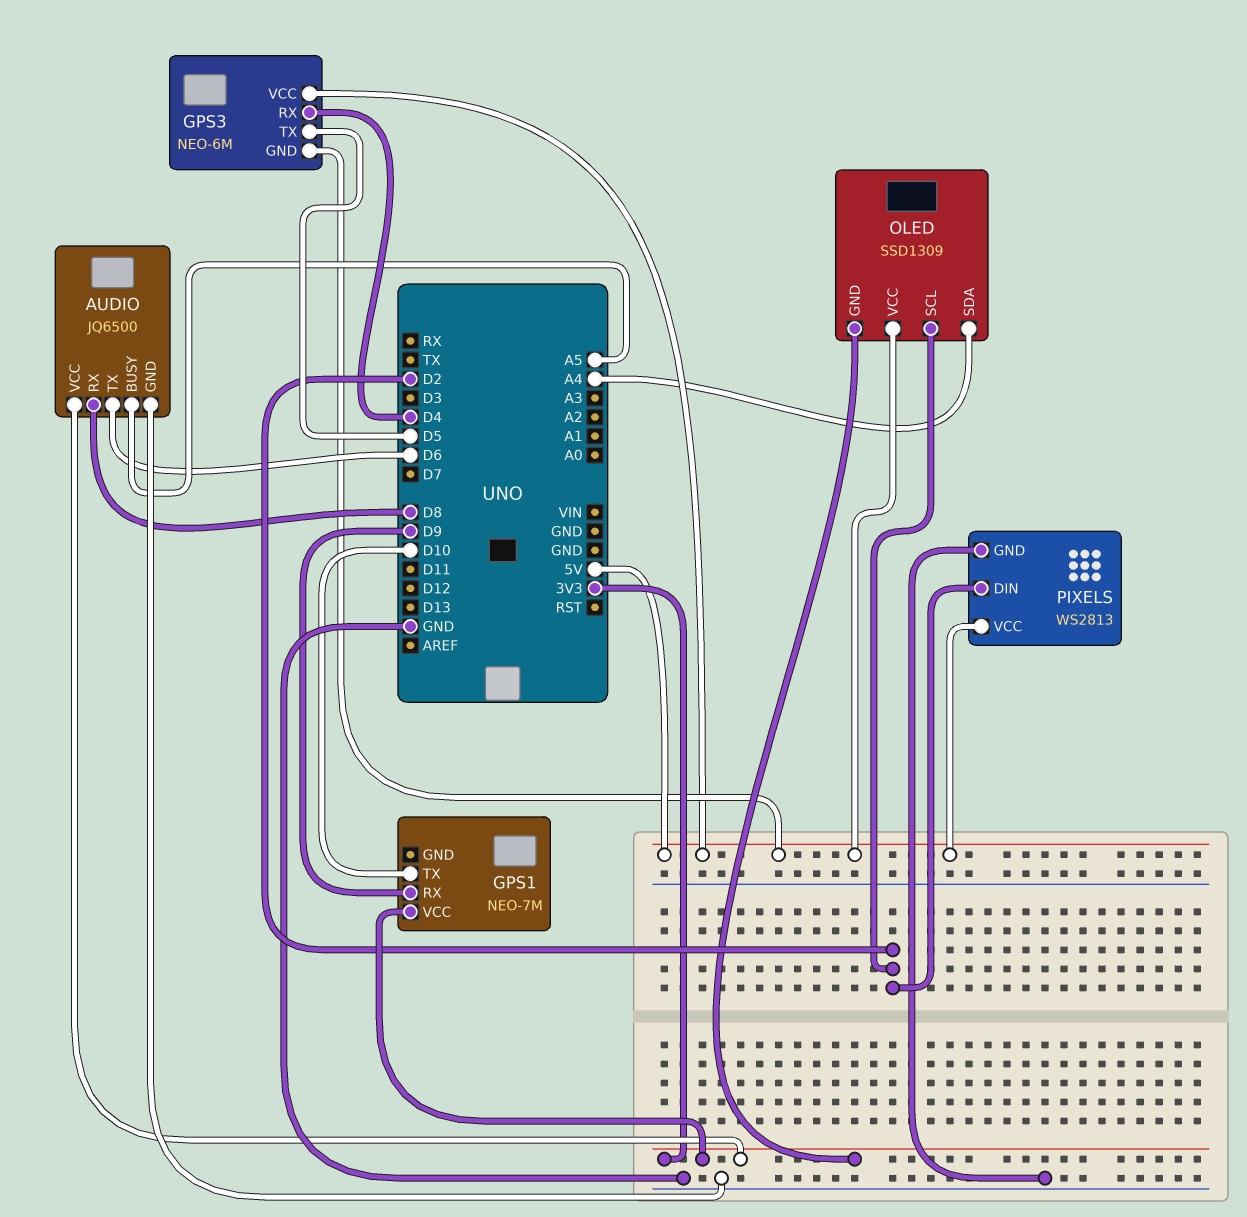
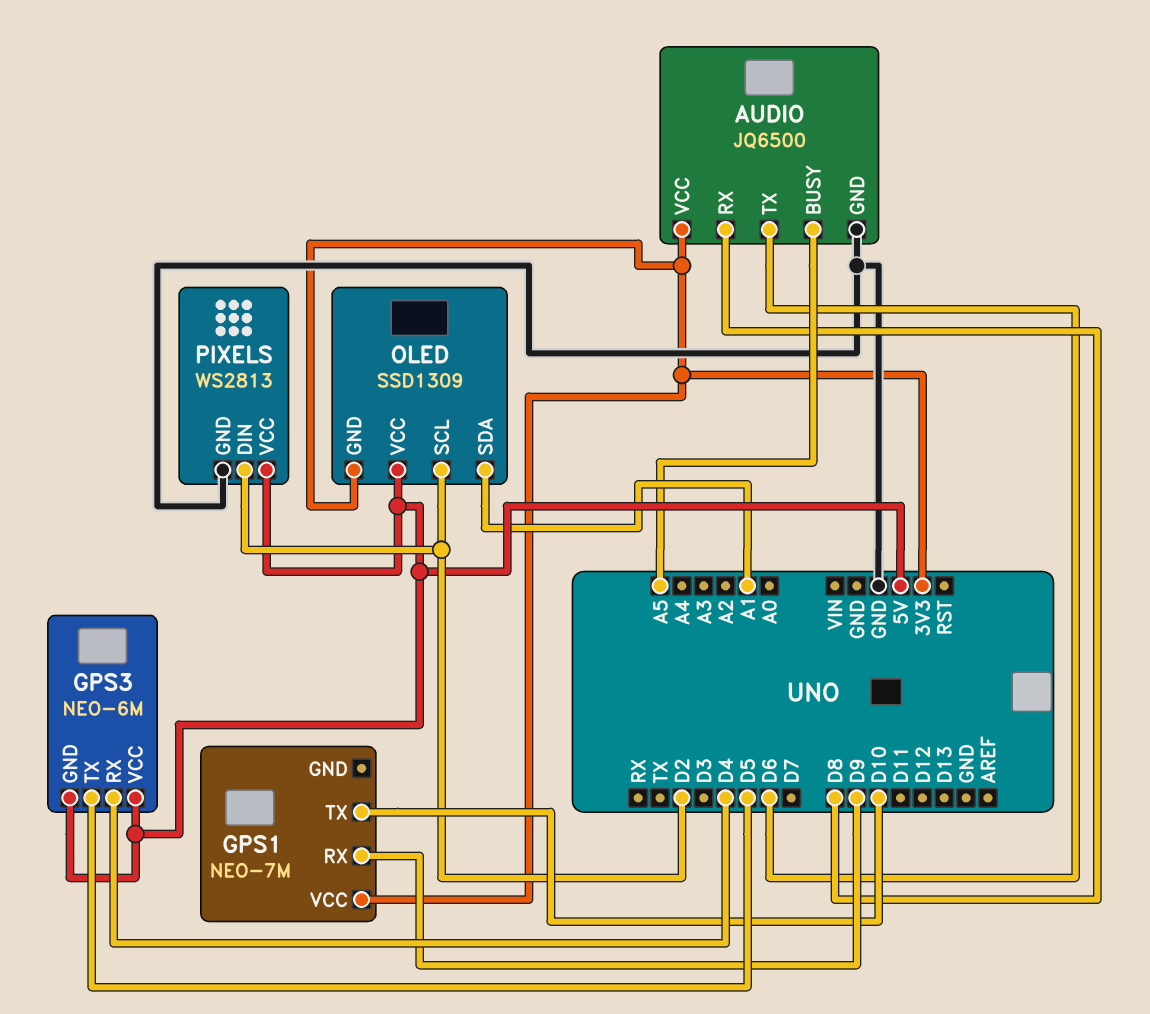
OLED pin SDA: A4 -> A1

